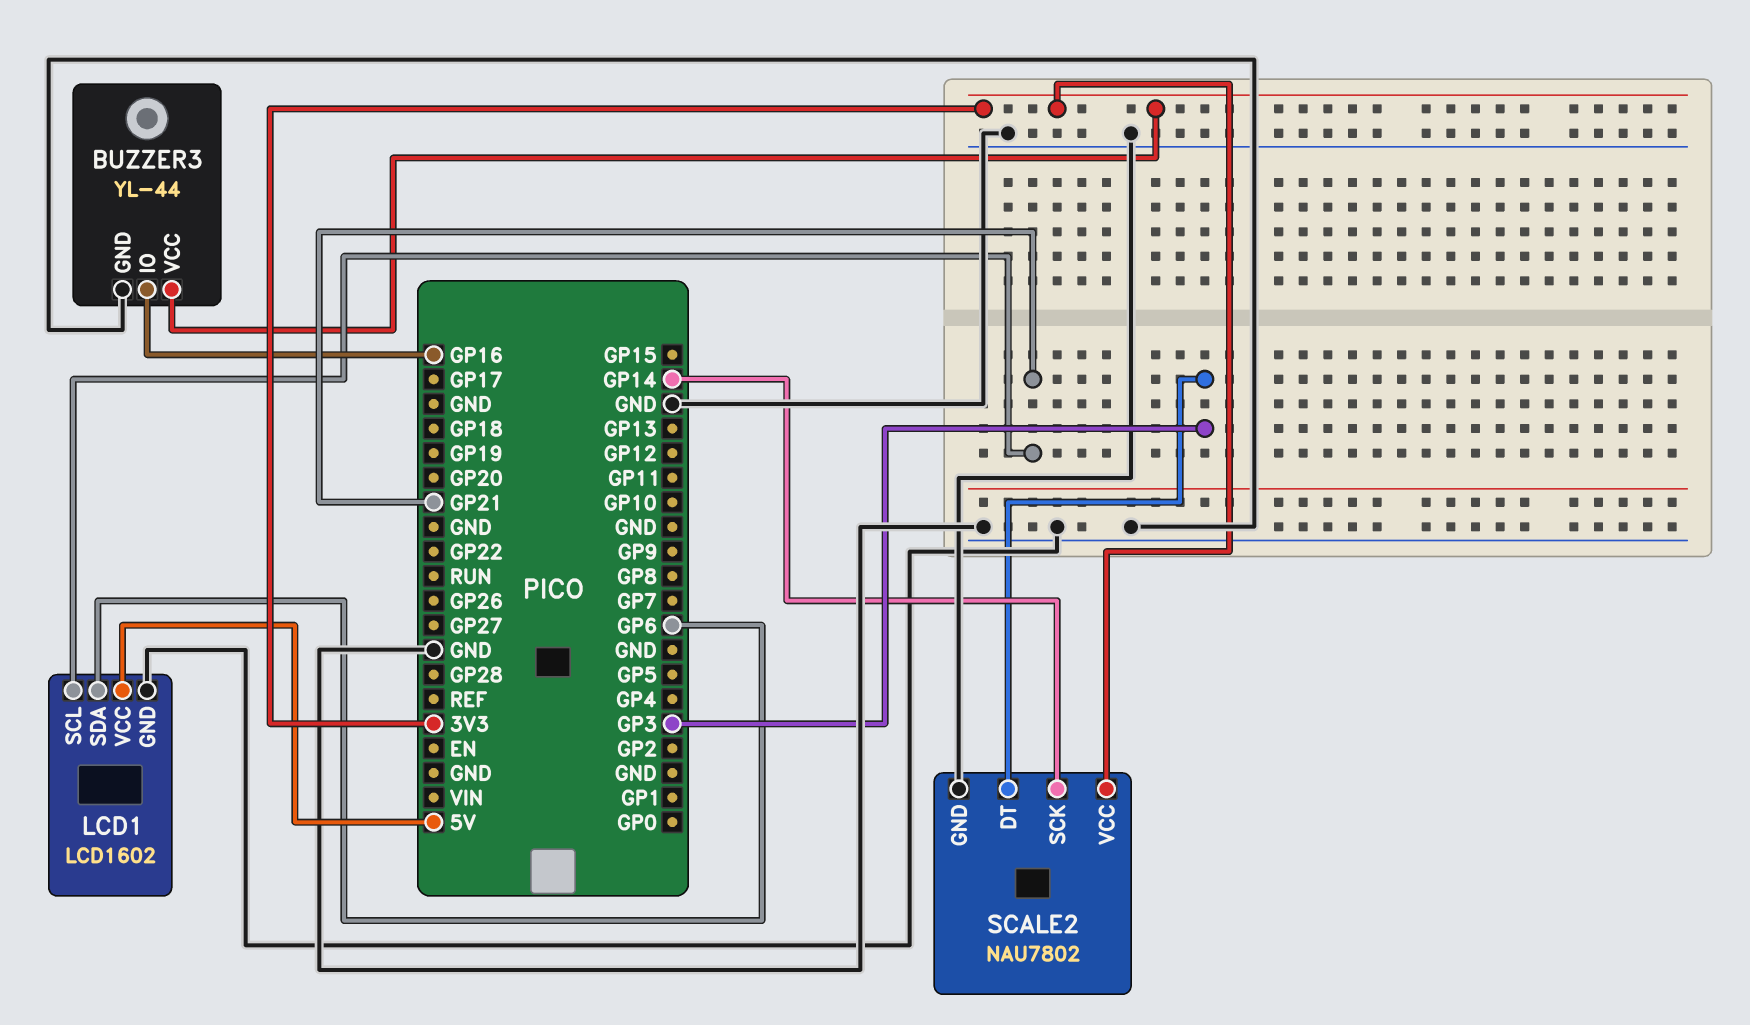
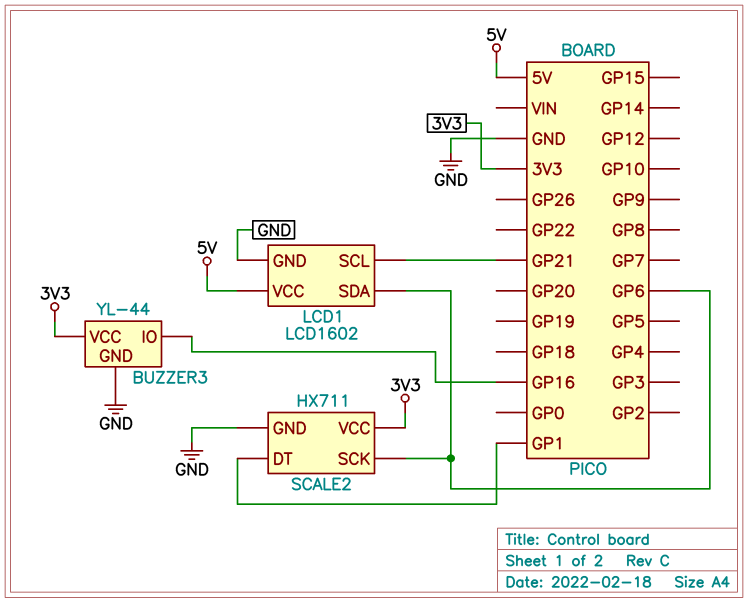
SCALE2: NAU7802 -> HX711
SCALE2 pin DT: GP3 -> GP1
SCALE2 pin SCK: GP14 -> GP6

